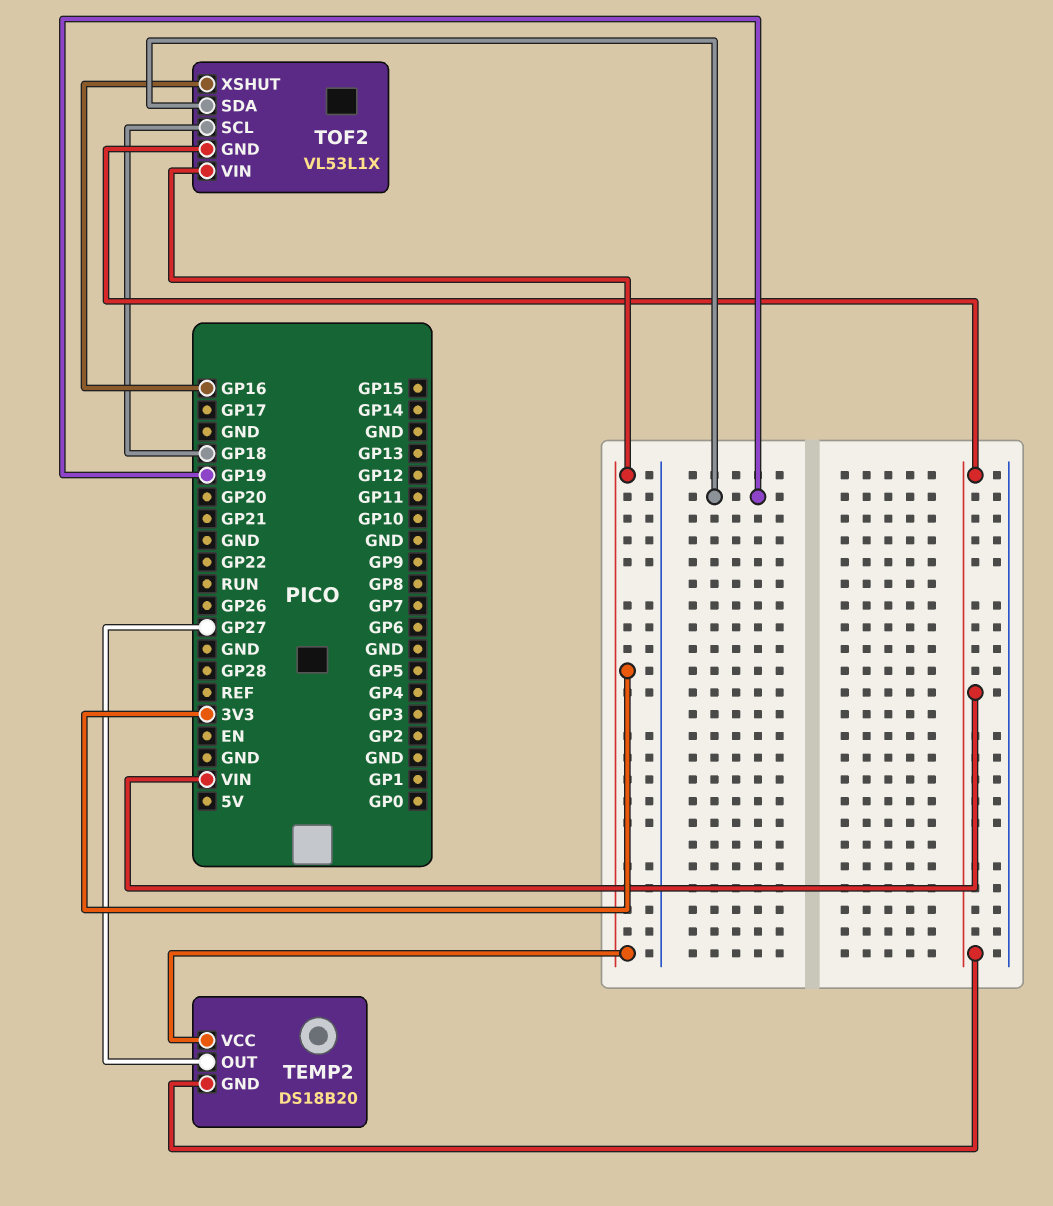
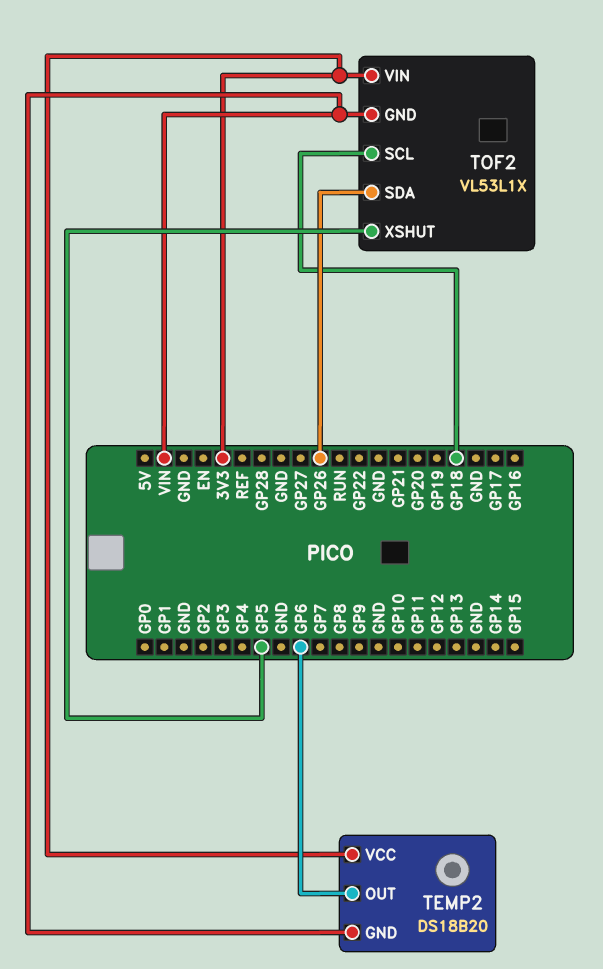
TEMP2 pin OUT: GP27 -> GP6
TOF2 pin SDA: GP19 -> GP26
TOF2 pin XSHUT: GP16 -> GP5

